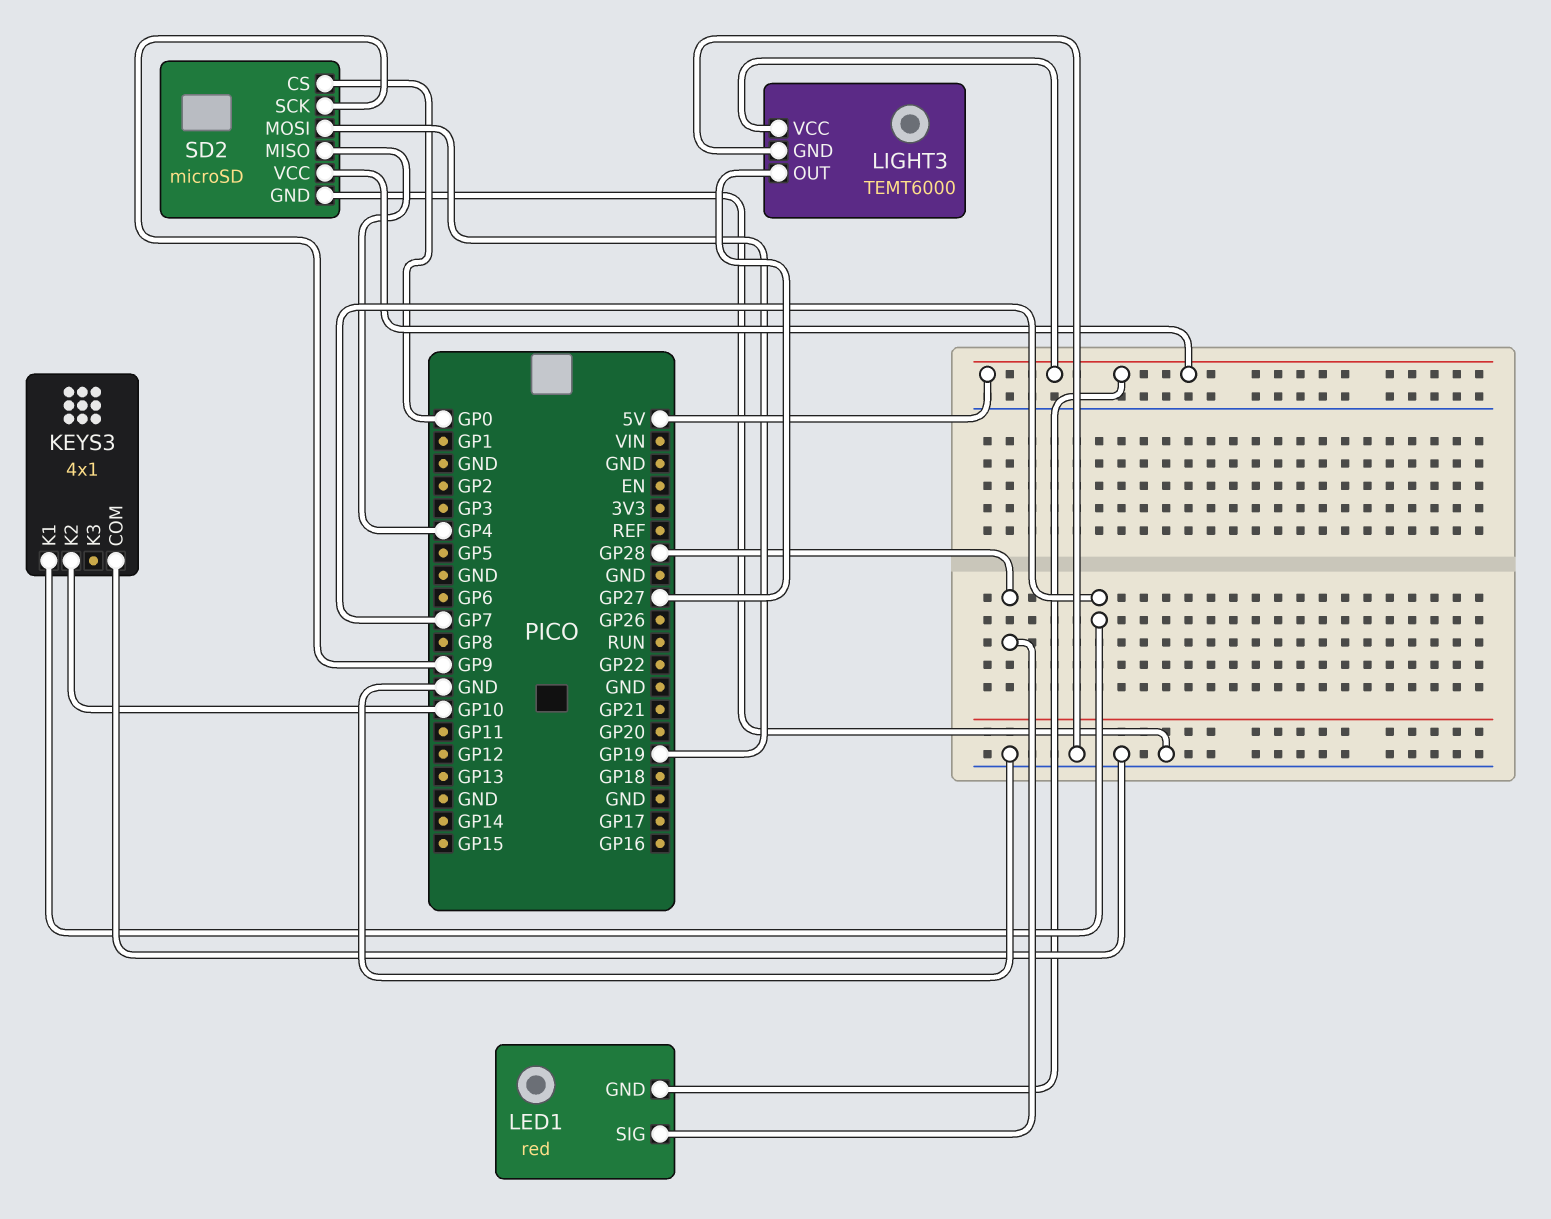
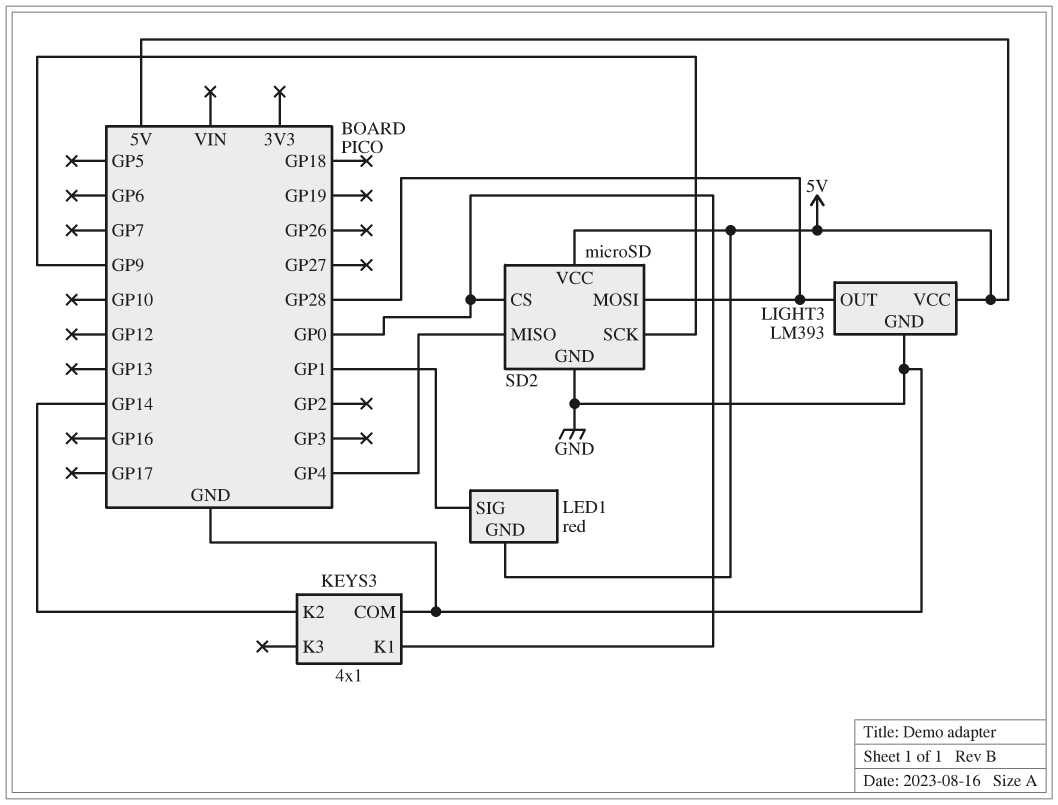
KEYS3 pin K1: GP7 -> GP0
KEYS3 pin K2: GP10 -> GP14
LED1 pin SIG: GP28 -> GP1
LIGHT3: TEMT6000 -> LM393
LIGHT3 pin OUT: GP27 -> GP28
SD2 pin MOSI: GP19 -> GP28

